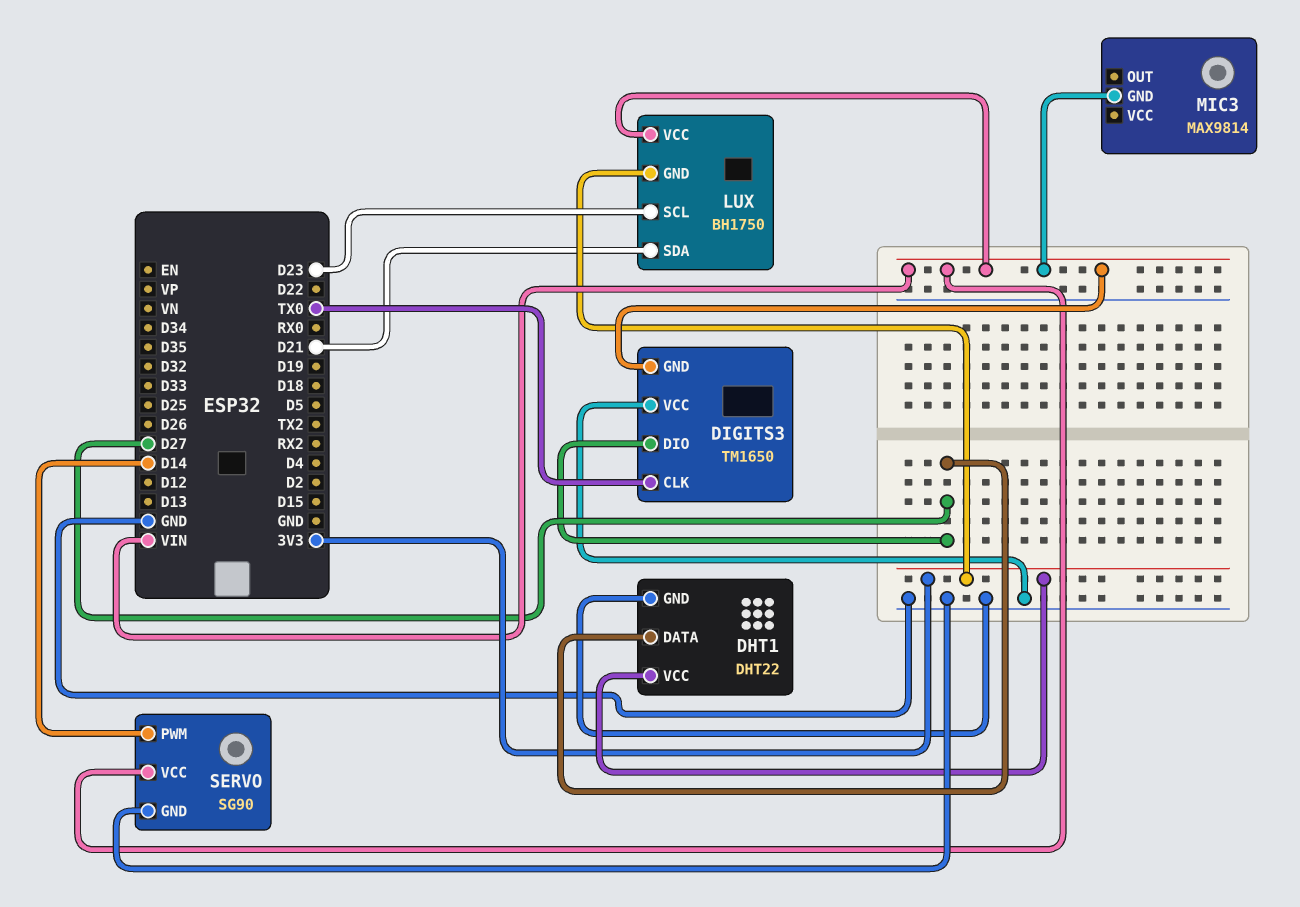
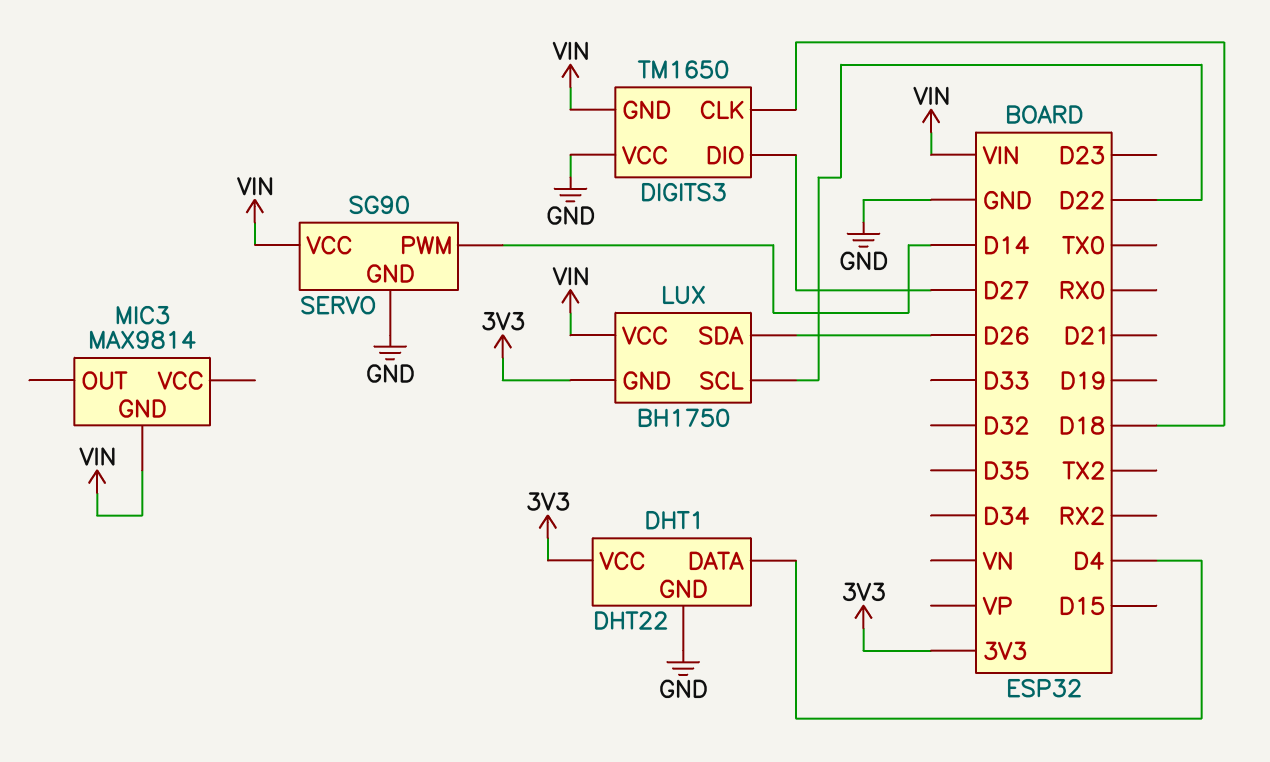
DHT1 pin DATA: D27 -> D4
DIGITS3 pin CLK: TX0 -> D18
LUX pin SCL: D23 -> D22
LUX pin SDA: D21 -> D26

